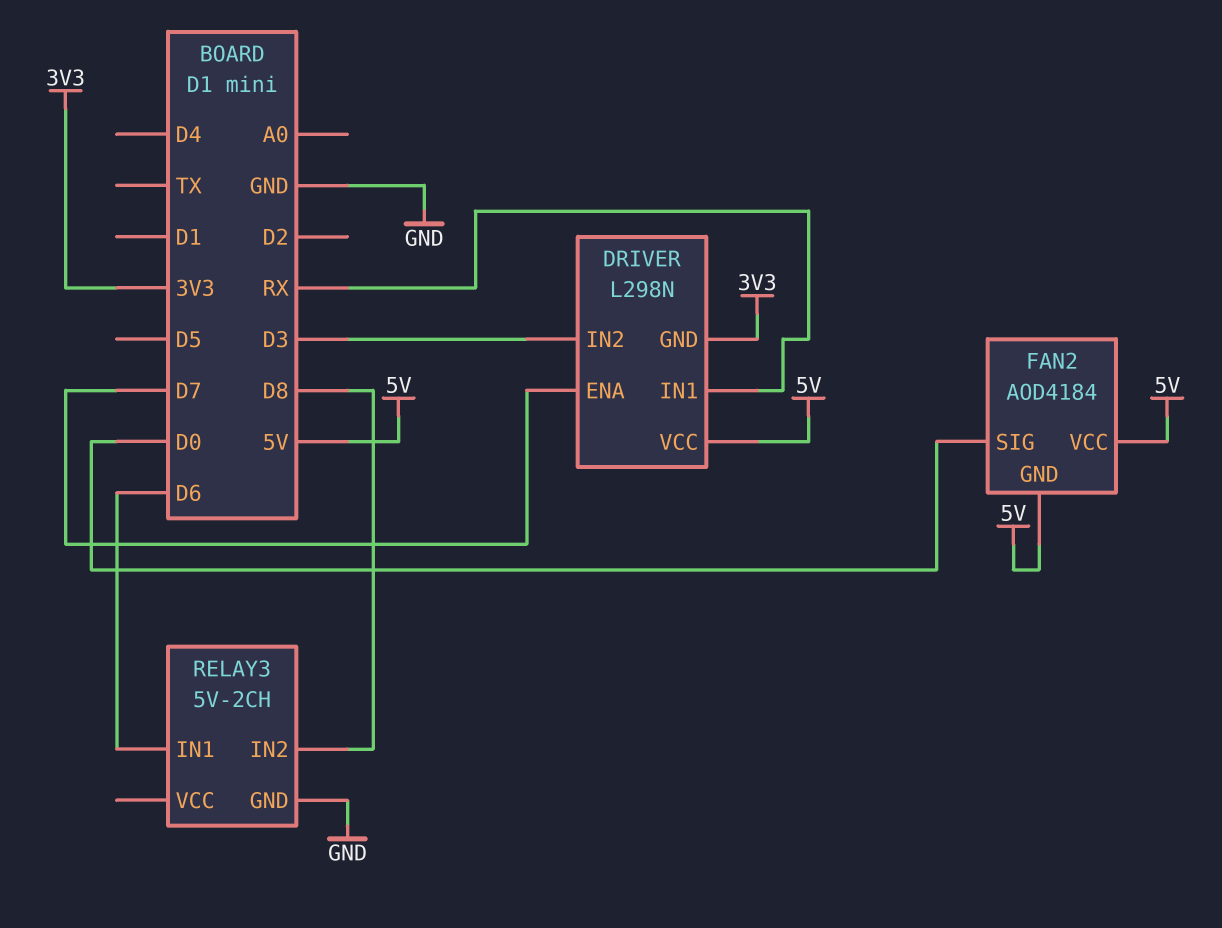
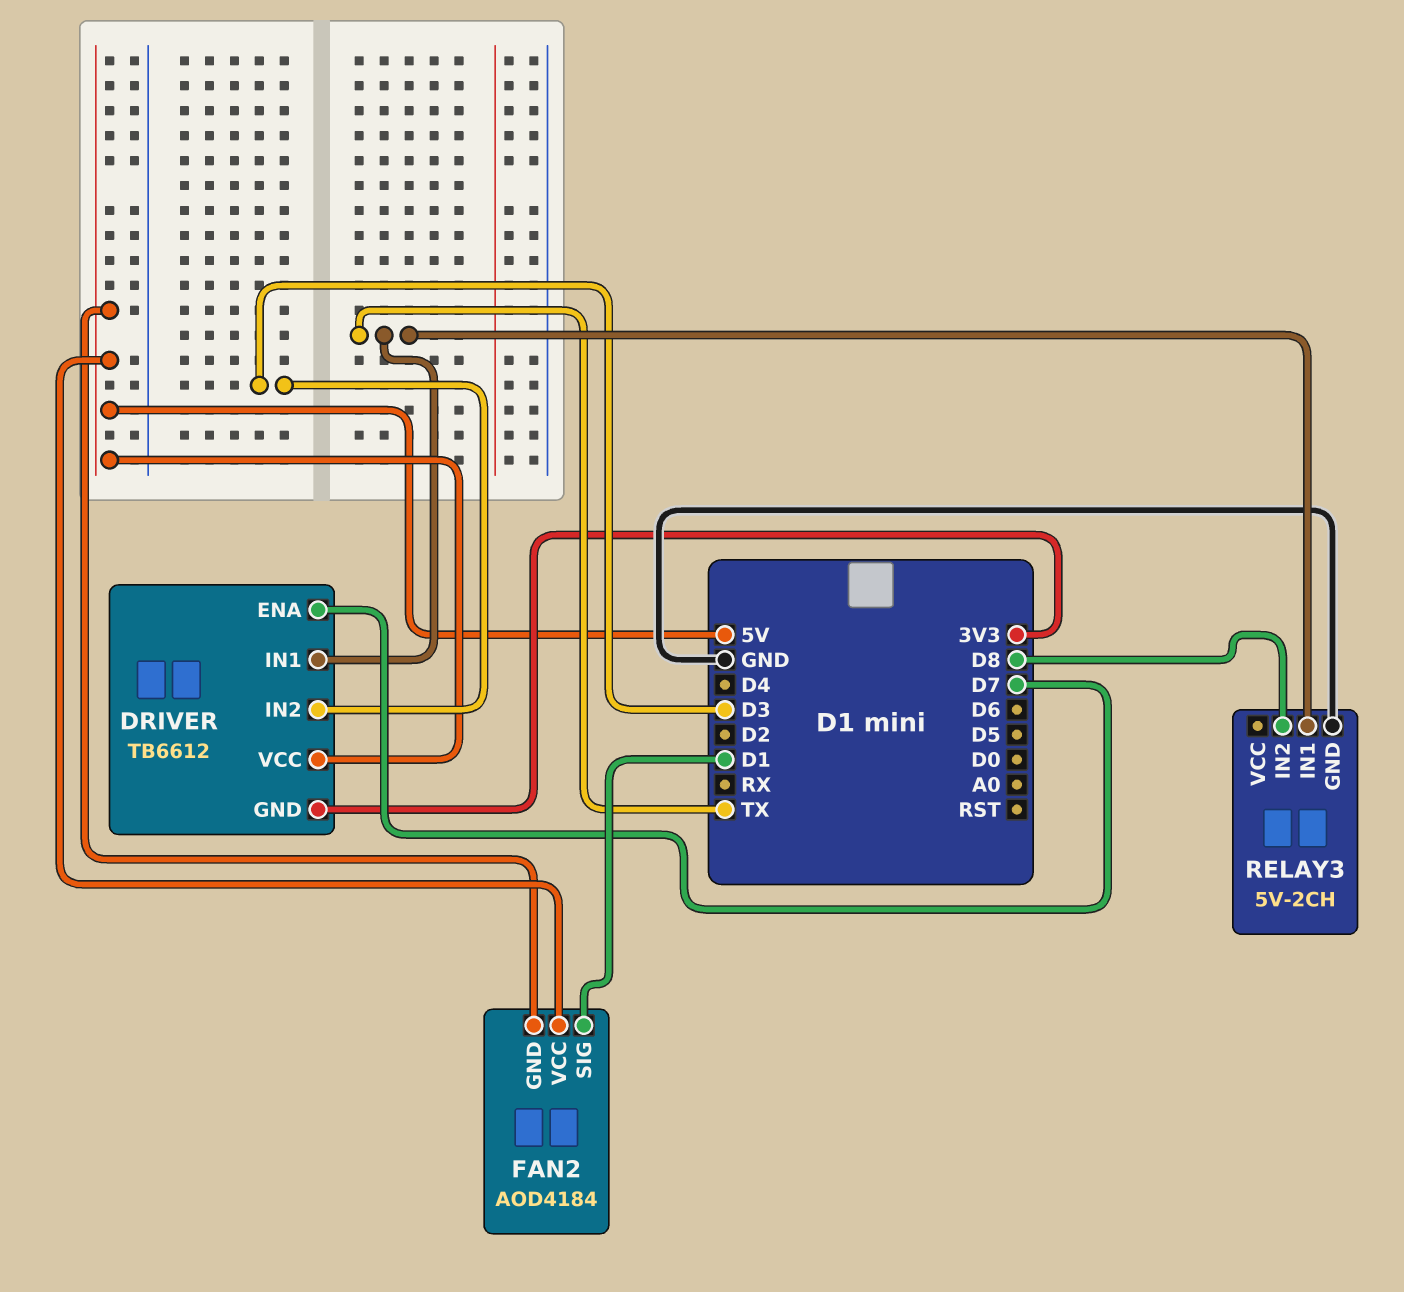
DRIVER: L298N -> TB6612
DRIVER pin IN1: RX -> TX
FAN2 pin SIG: D0 -> D1
RELAY3 pin IN1: D6 -> TX

